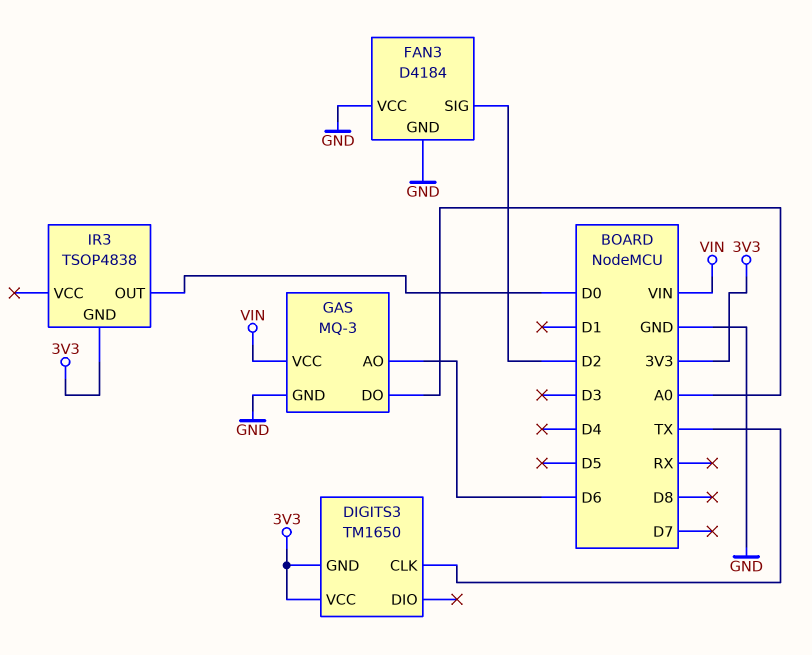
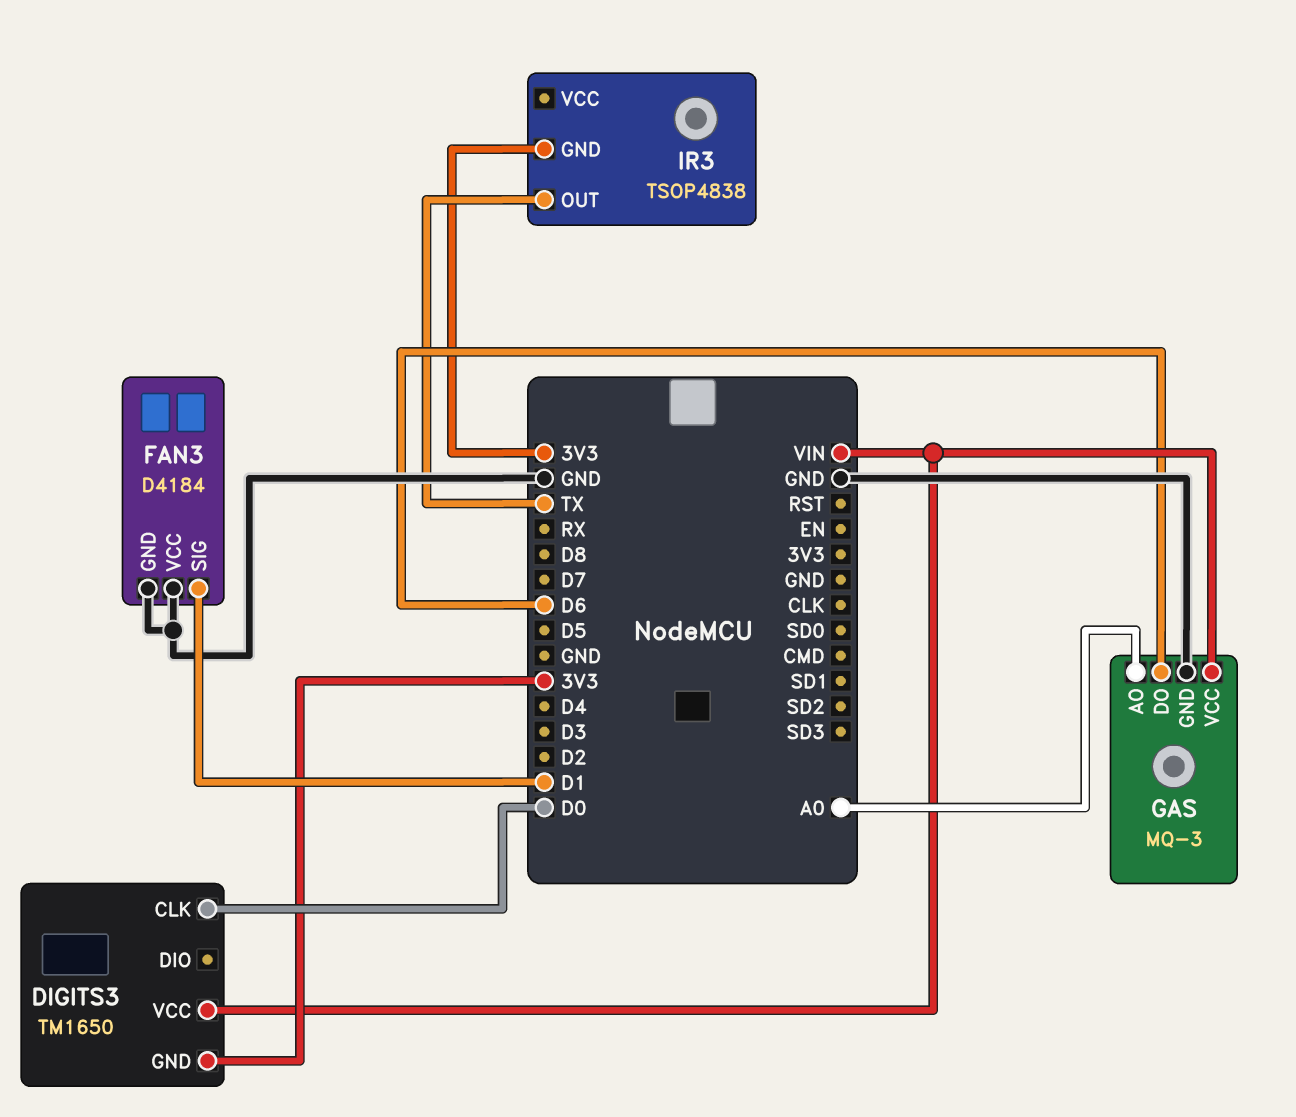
DIGITS3 pin CLK: TX -> D0
DIGITS3 pin VCC: 3V3 -> VIN
FAN3 pin SIG: D2 -> D1
GAS pin AO: D6 -> A0
GAS pin DO: A0 -> D6
IR3 pin OUT: D0 -> TX

